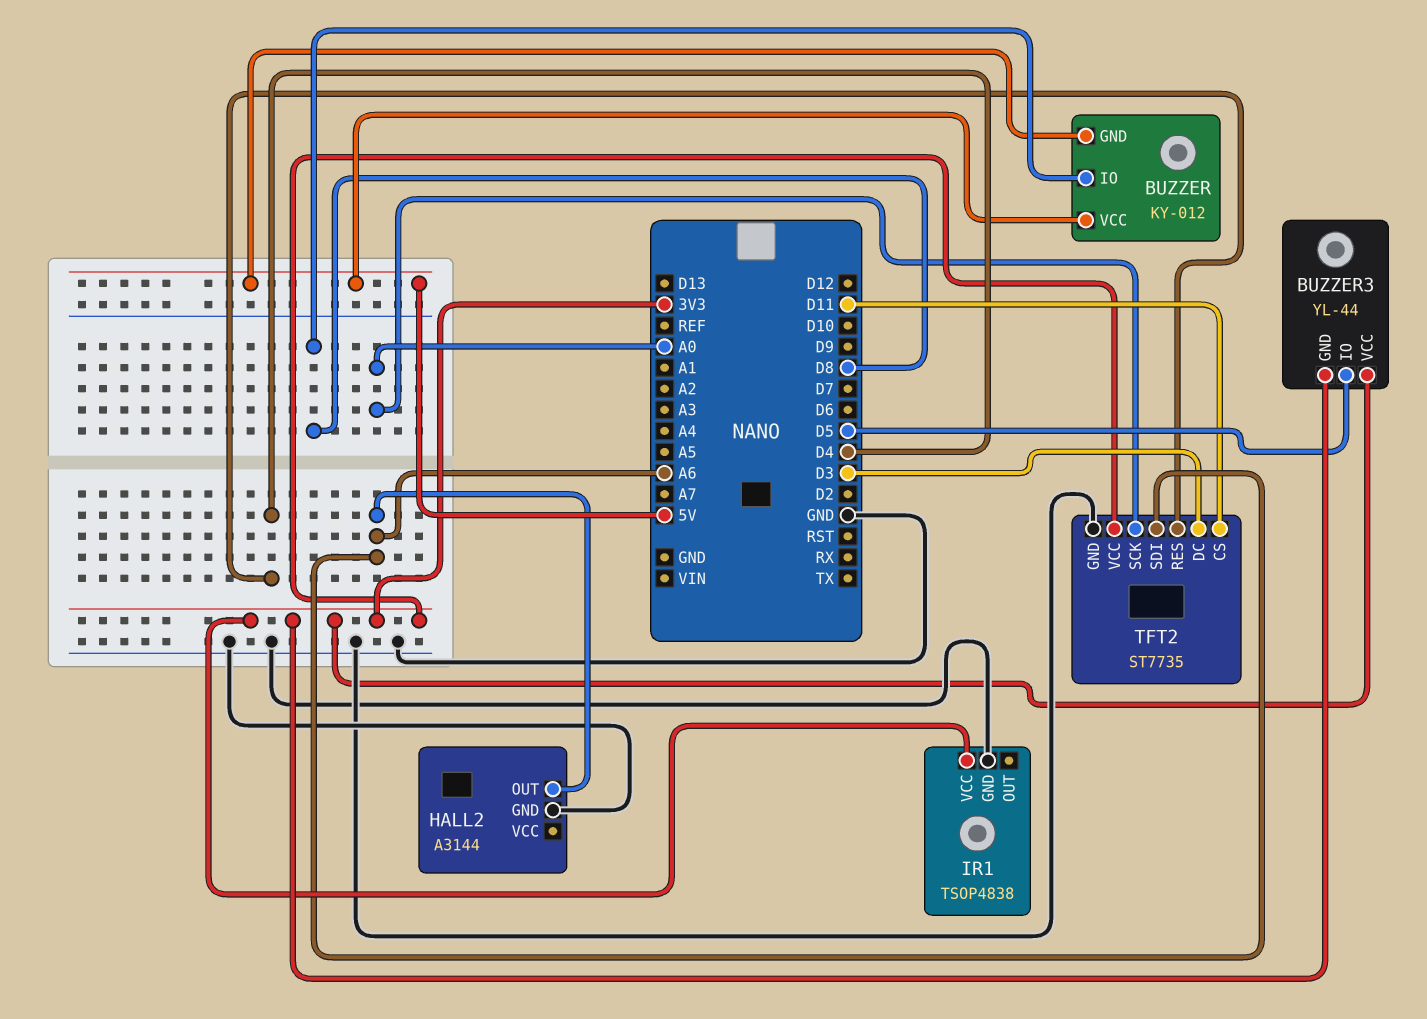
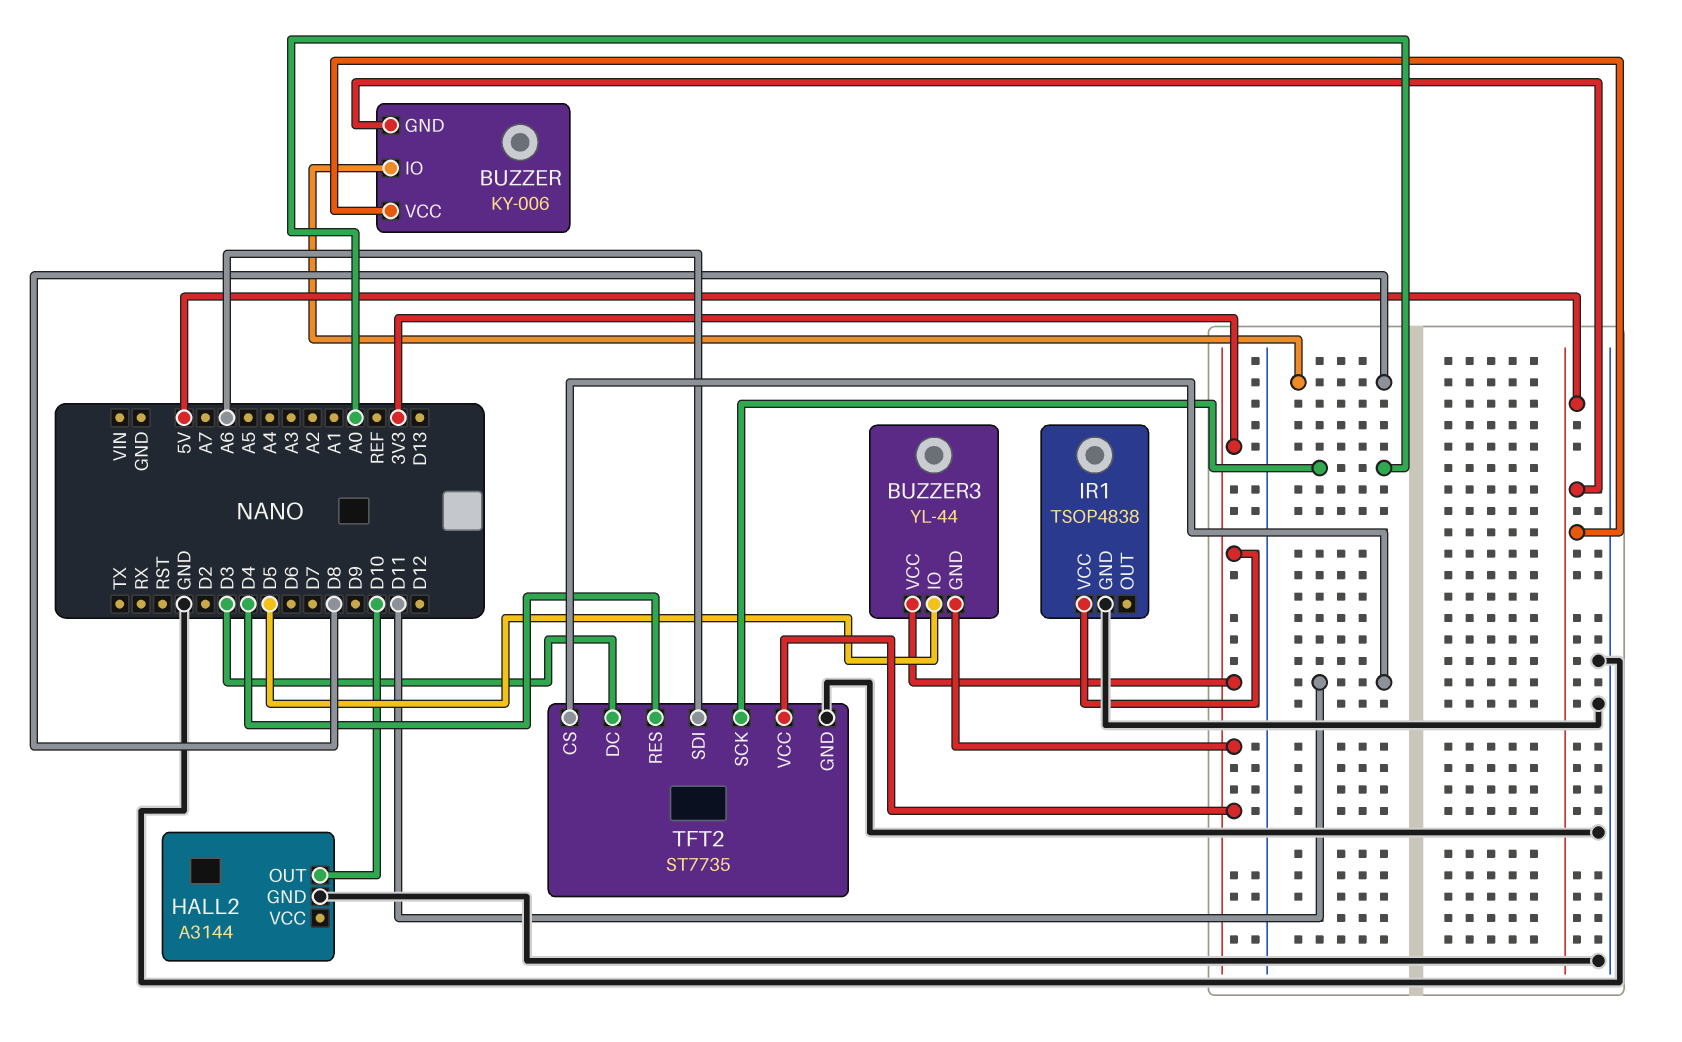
BUZZER: KY-012 -> KY-006
HALL2 pin OUT: A6 -> D10

